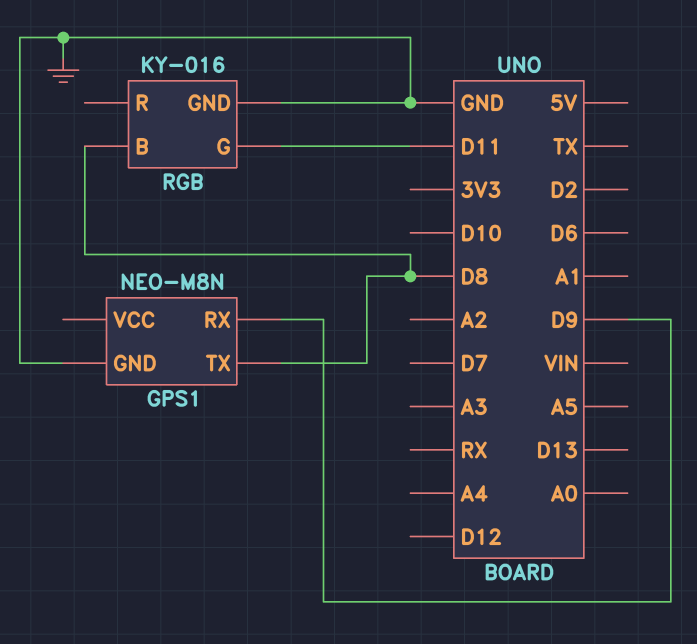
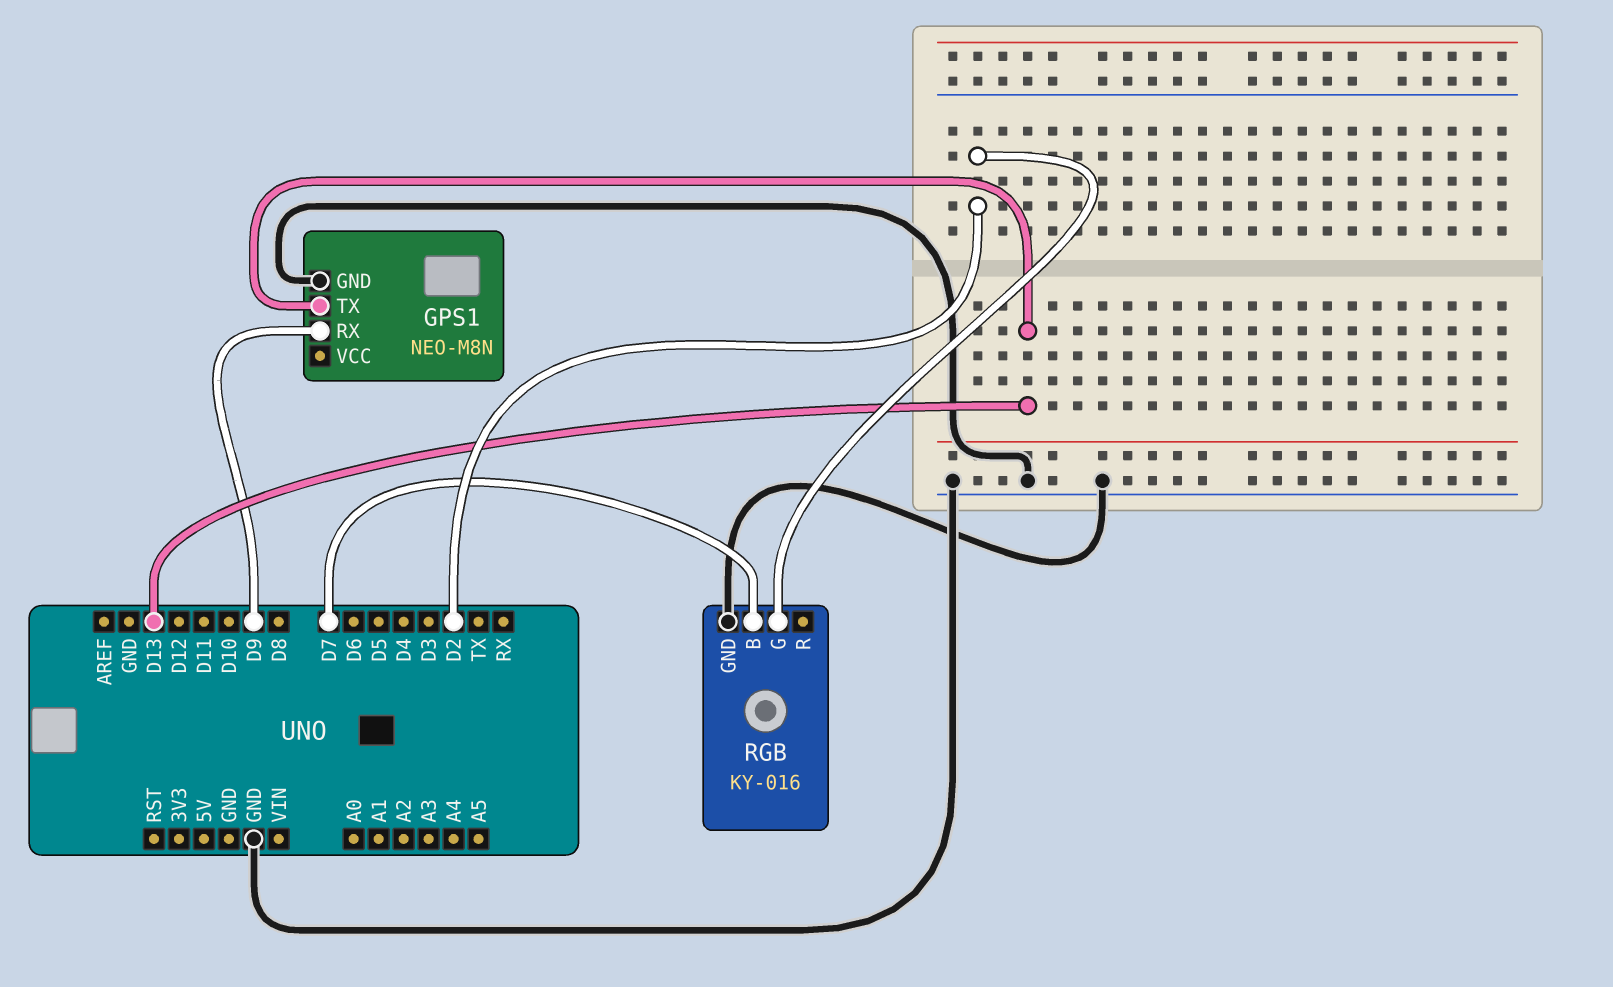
GPS1 pin TX: D8 -> D13
RGB pin B: D8 -> D7
RGB pin G: D11 -> D2

